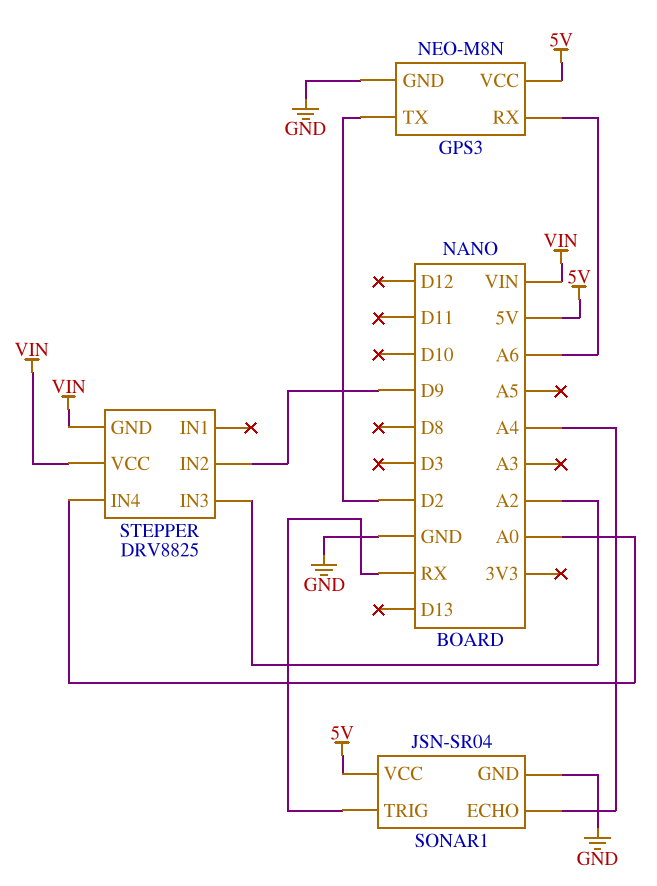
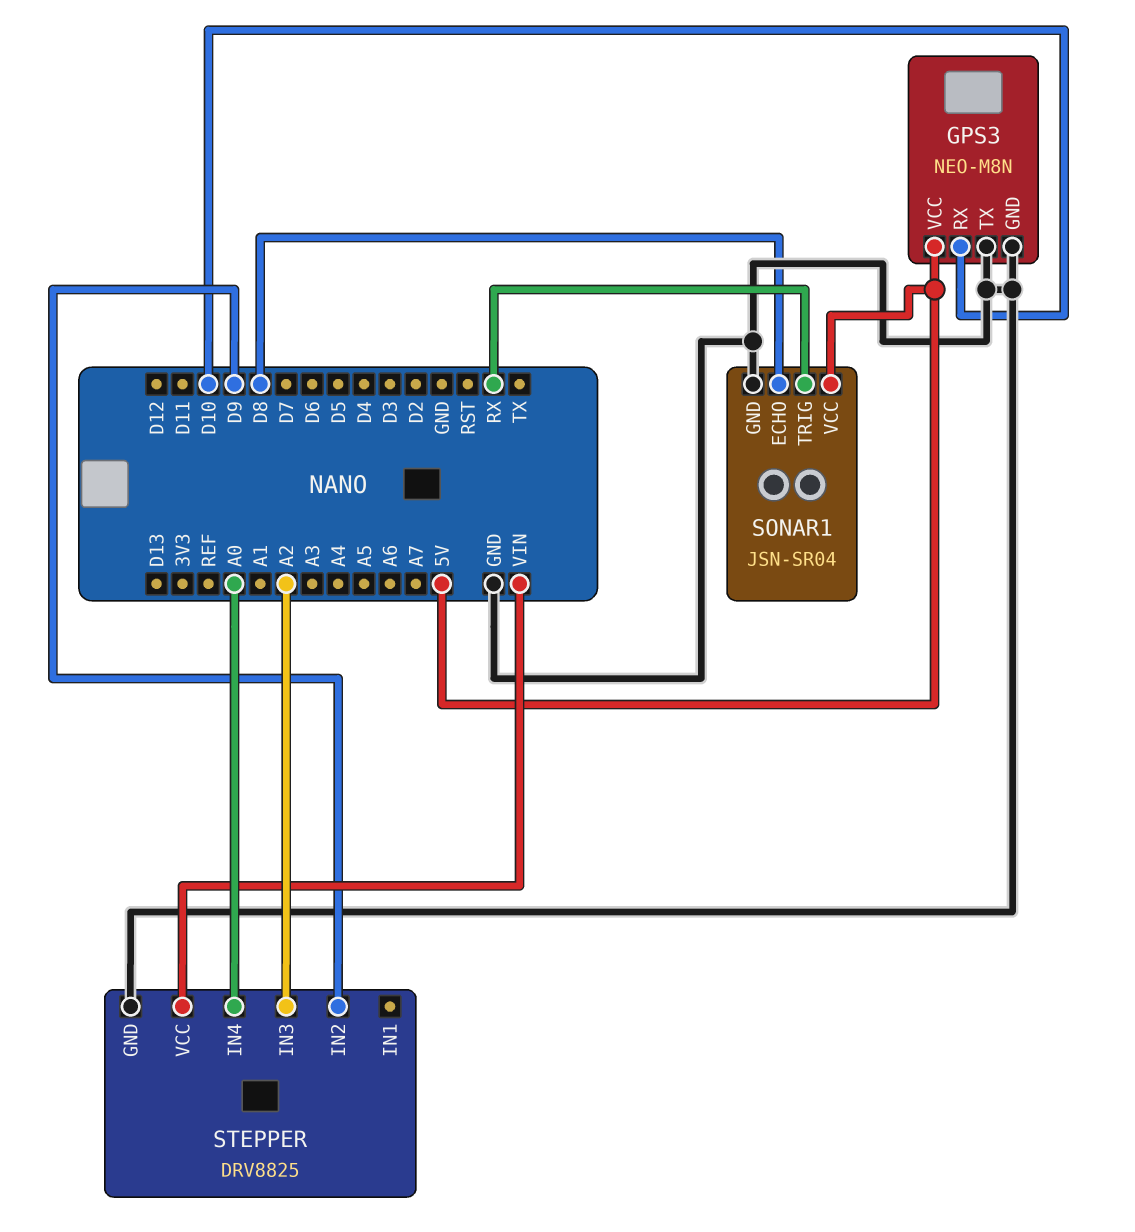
GPS3 pin RX: A6 -> D10
GPS3 pin TX: D2 -> GND
SONAR1 pin ECHO: A4 -> D8
STEPPER pin GND: VIN -> GND

